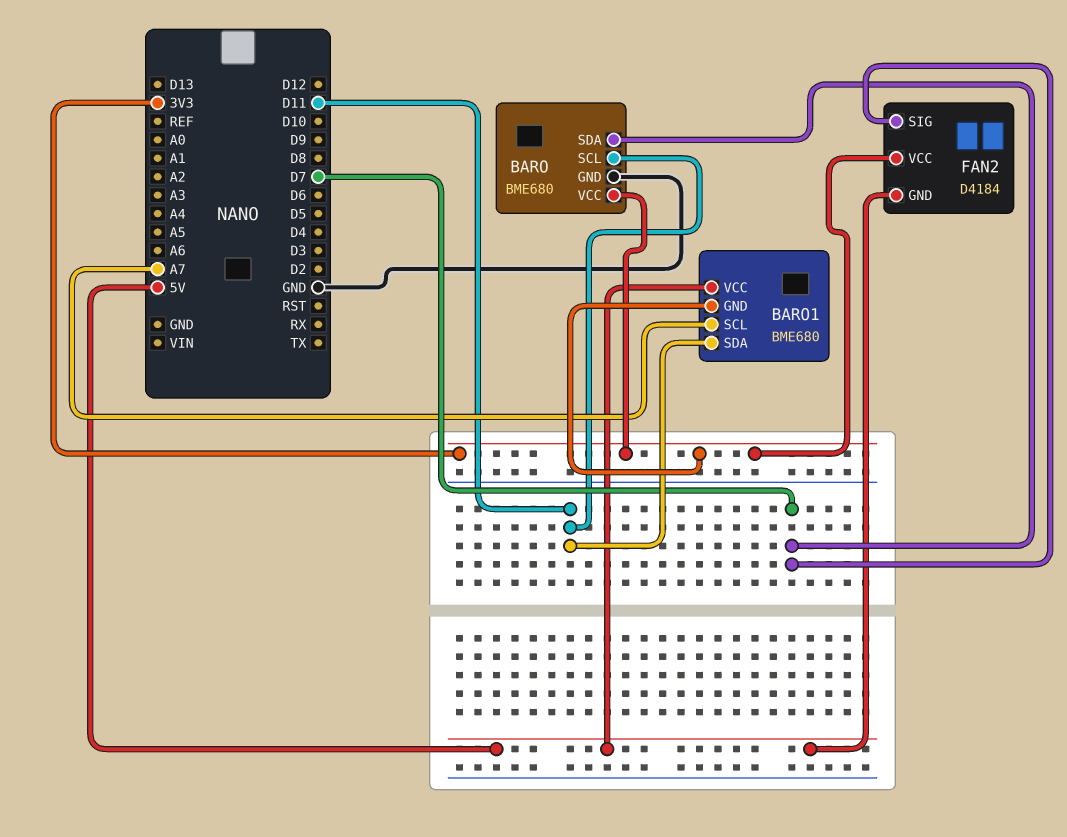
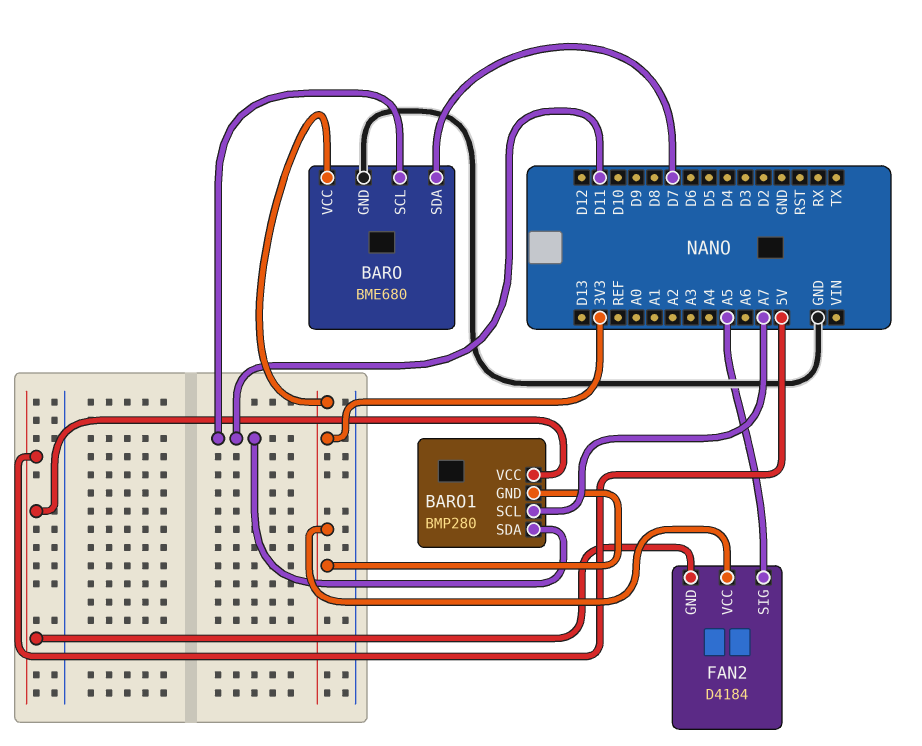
BARO1: BME680 -> BMP280
FAN2 pin SIG: D7 -> A5

